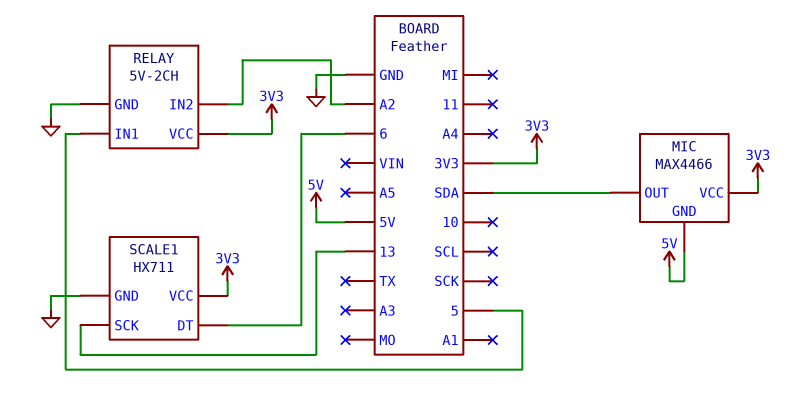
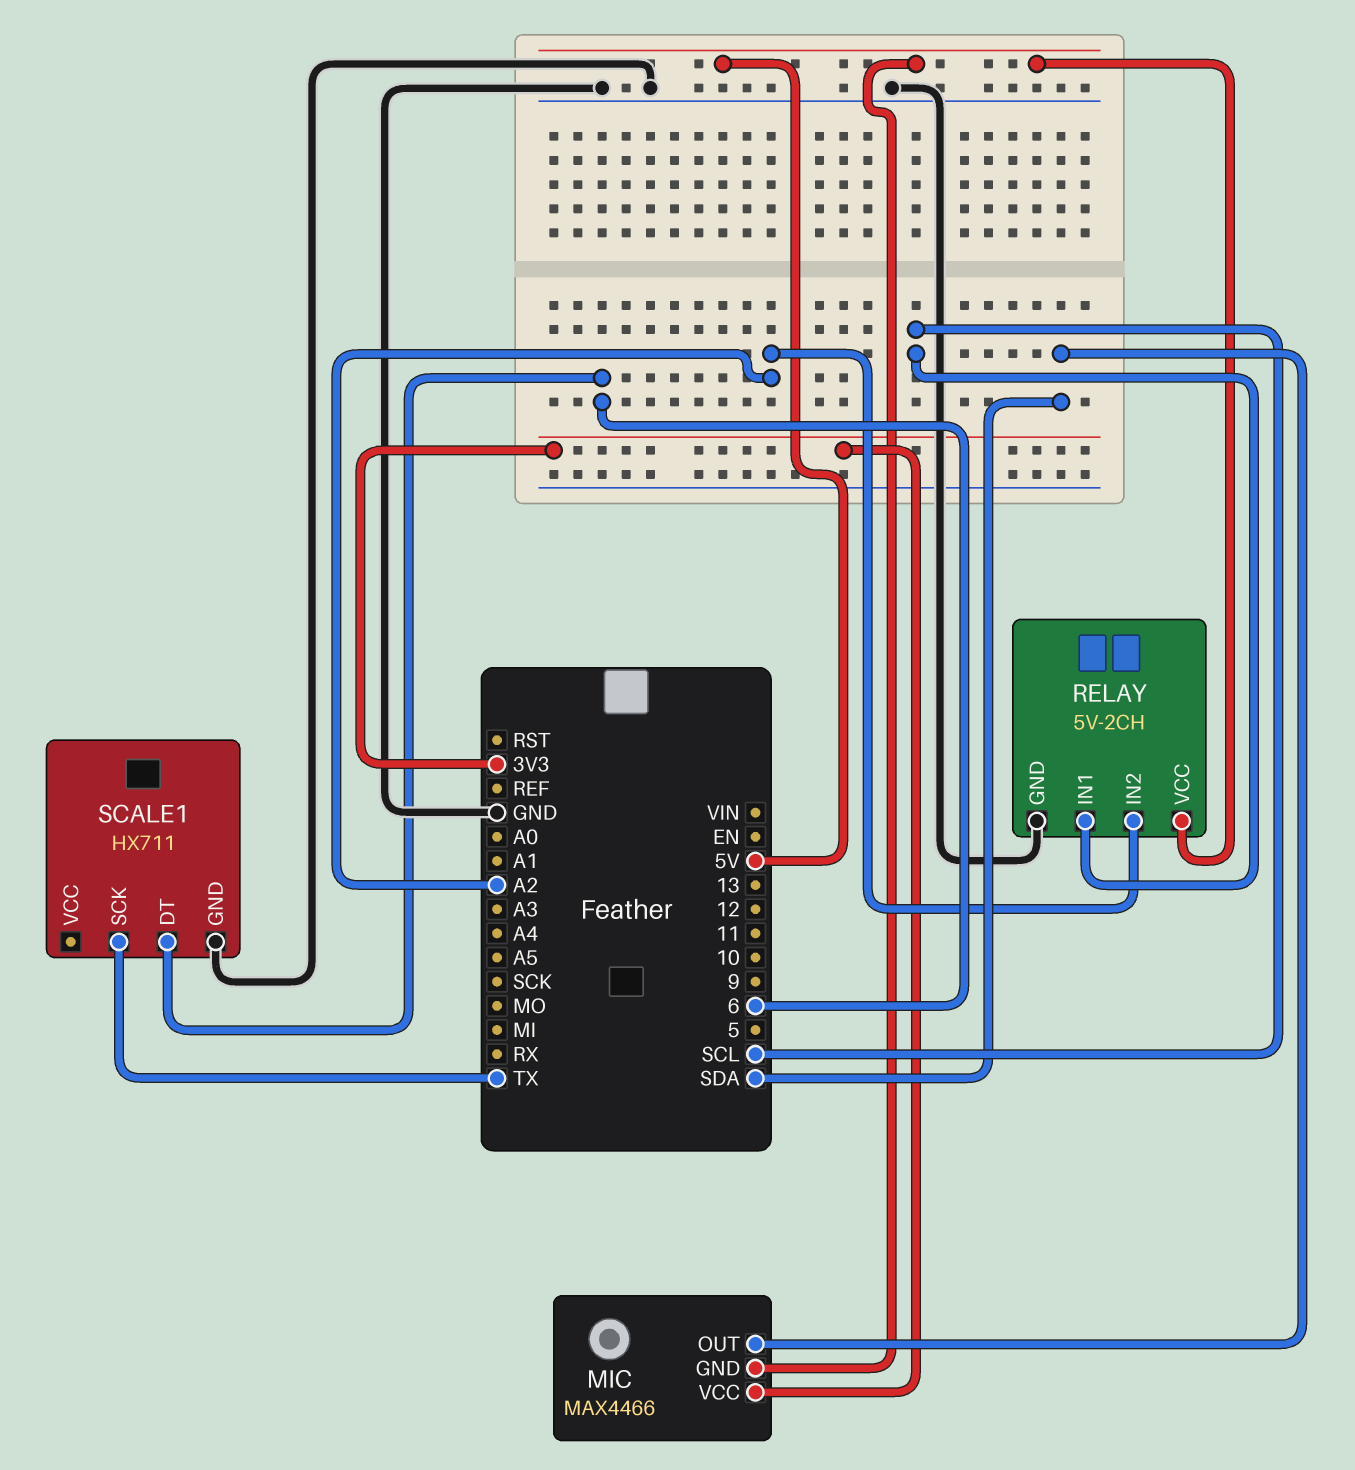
RELAY pin IN1: 5 -> SCL
RELAY pin VCC: 3V3 -> 5V
SCALE1 pin SCK: 13 -> TX
SCALE1 pin VCC: 3V3 -> none

